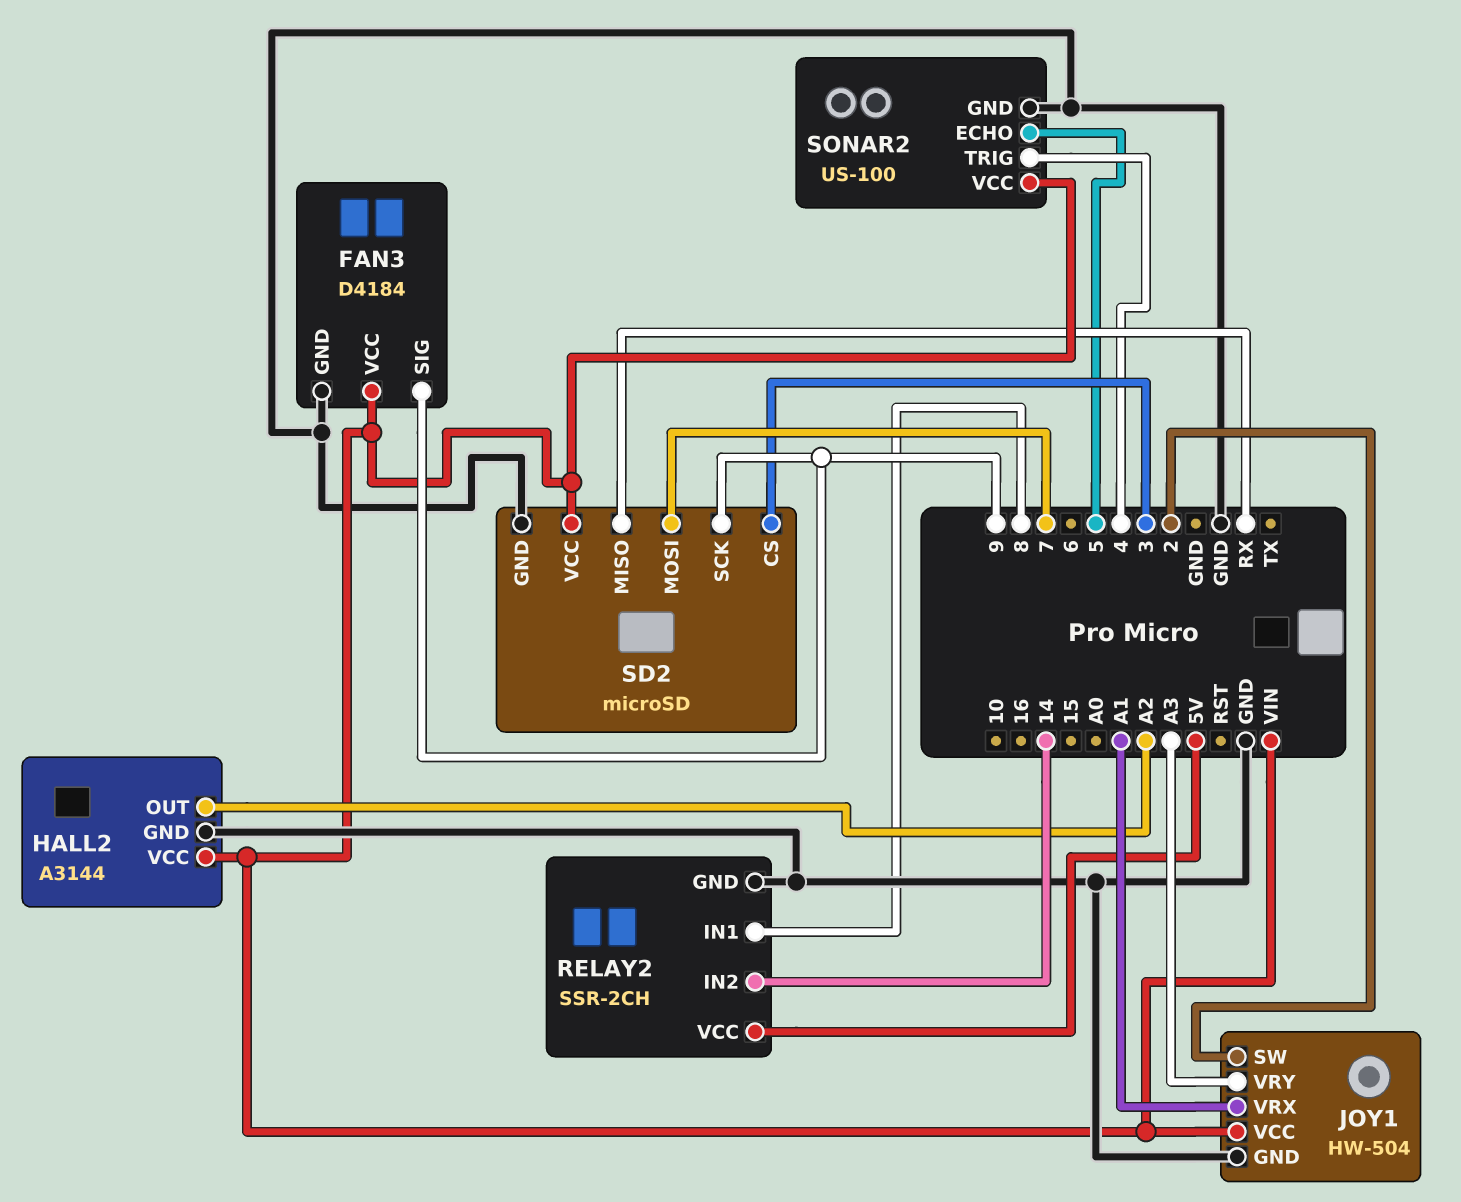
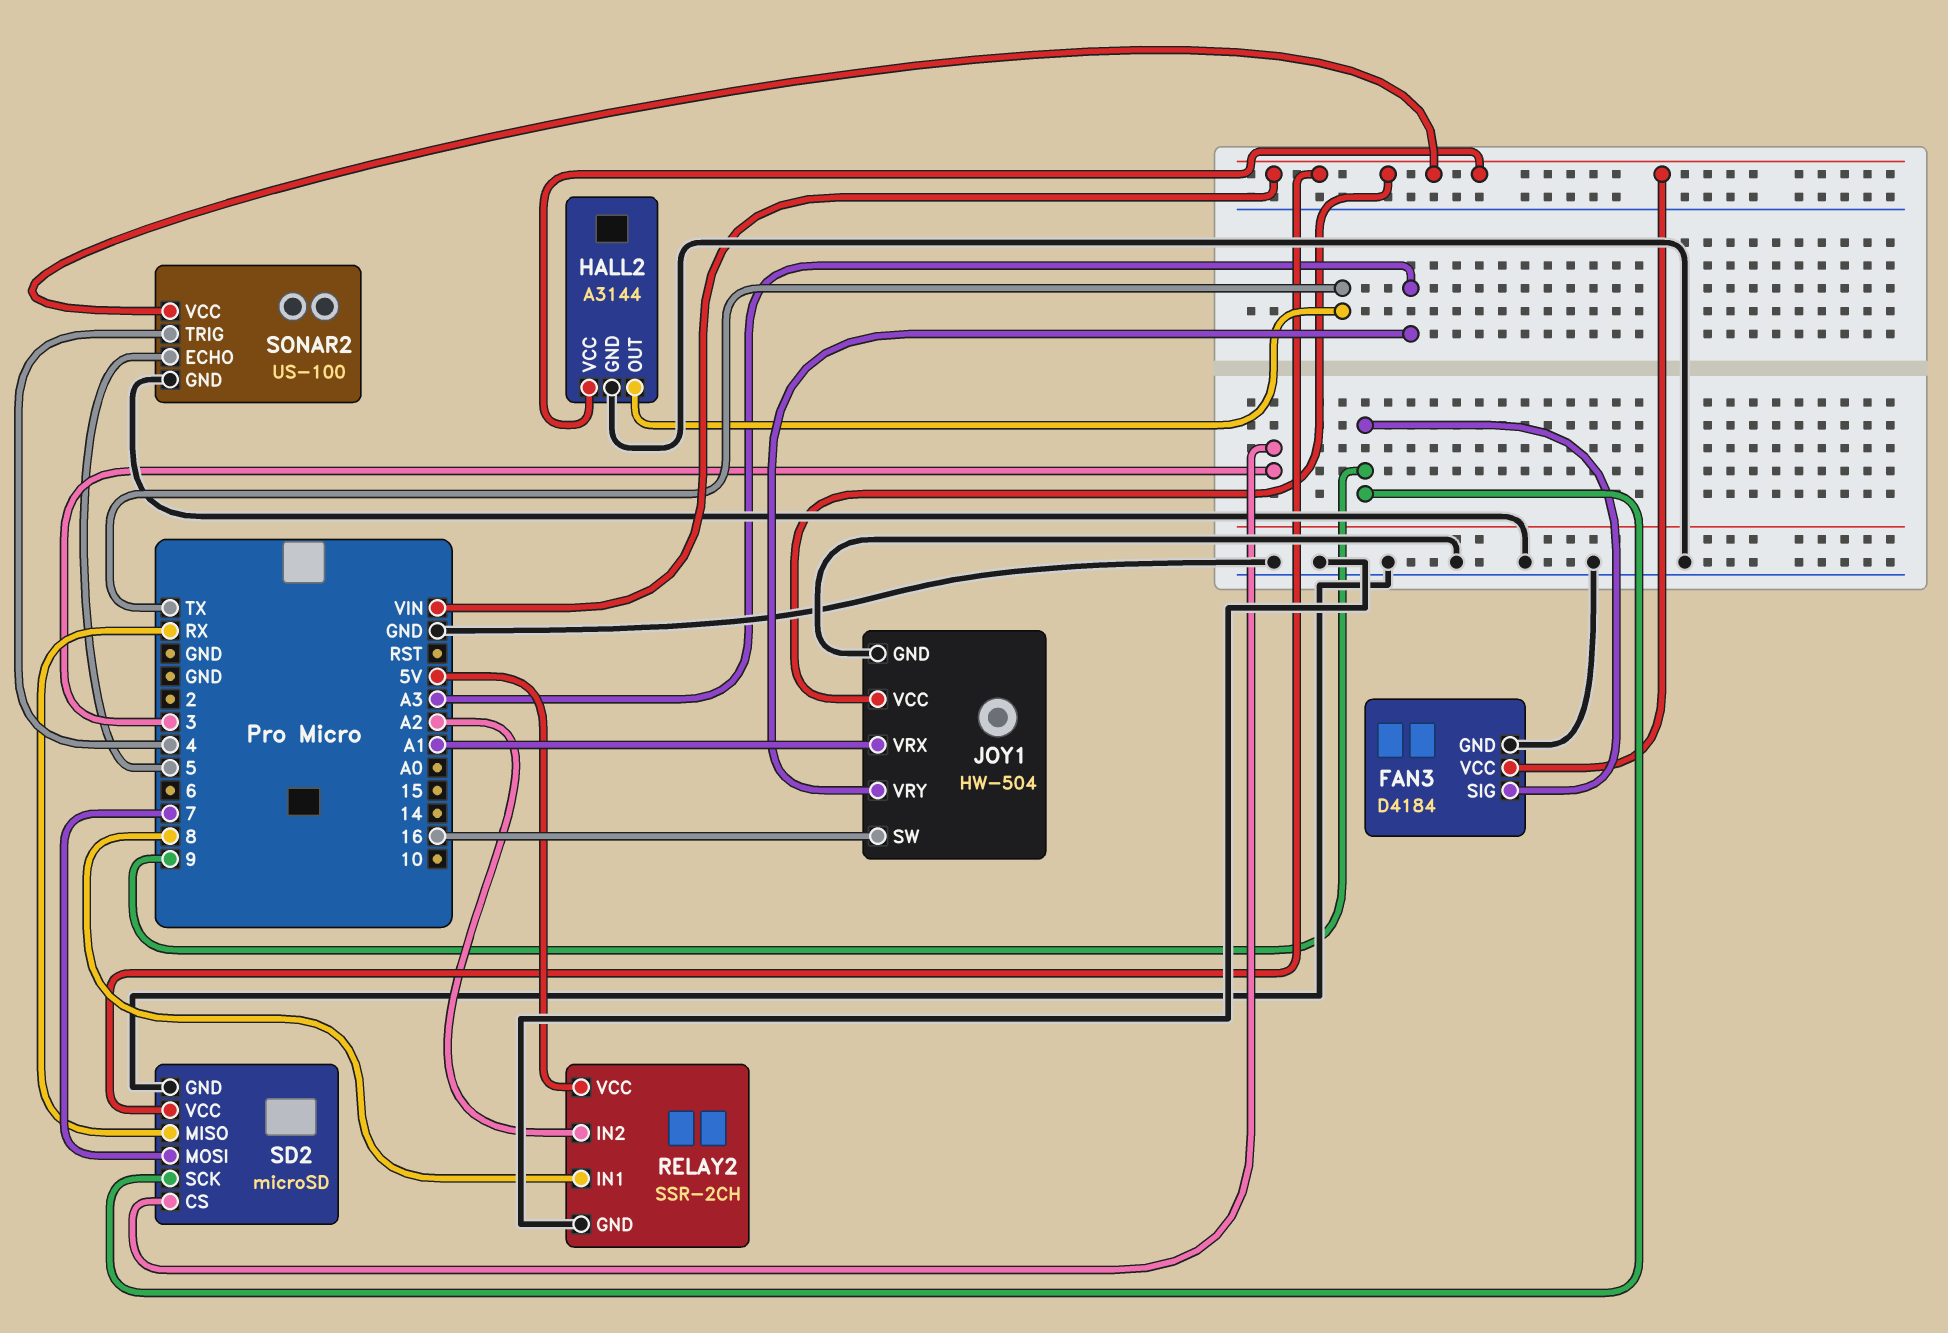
HALL2 pin OUT: A2 -> TX
JOY1 pin SW: 2 -> 16
RELAY2 pin IN2: 14 -> A2

